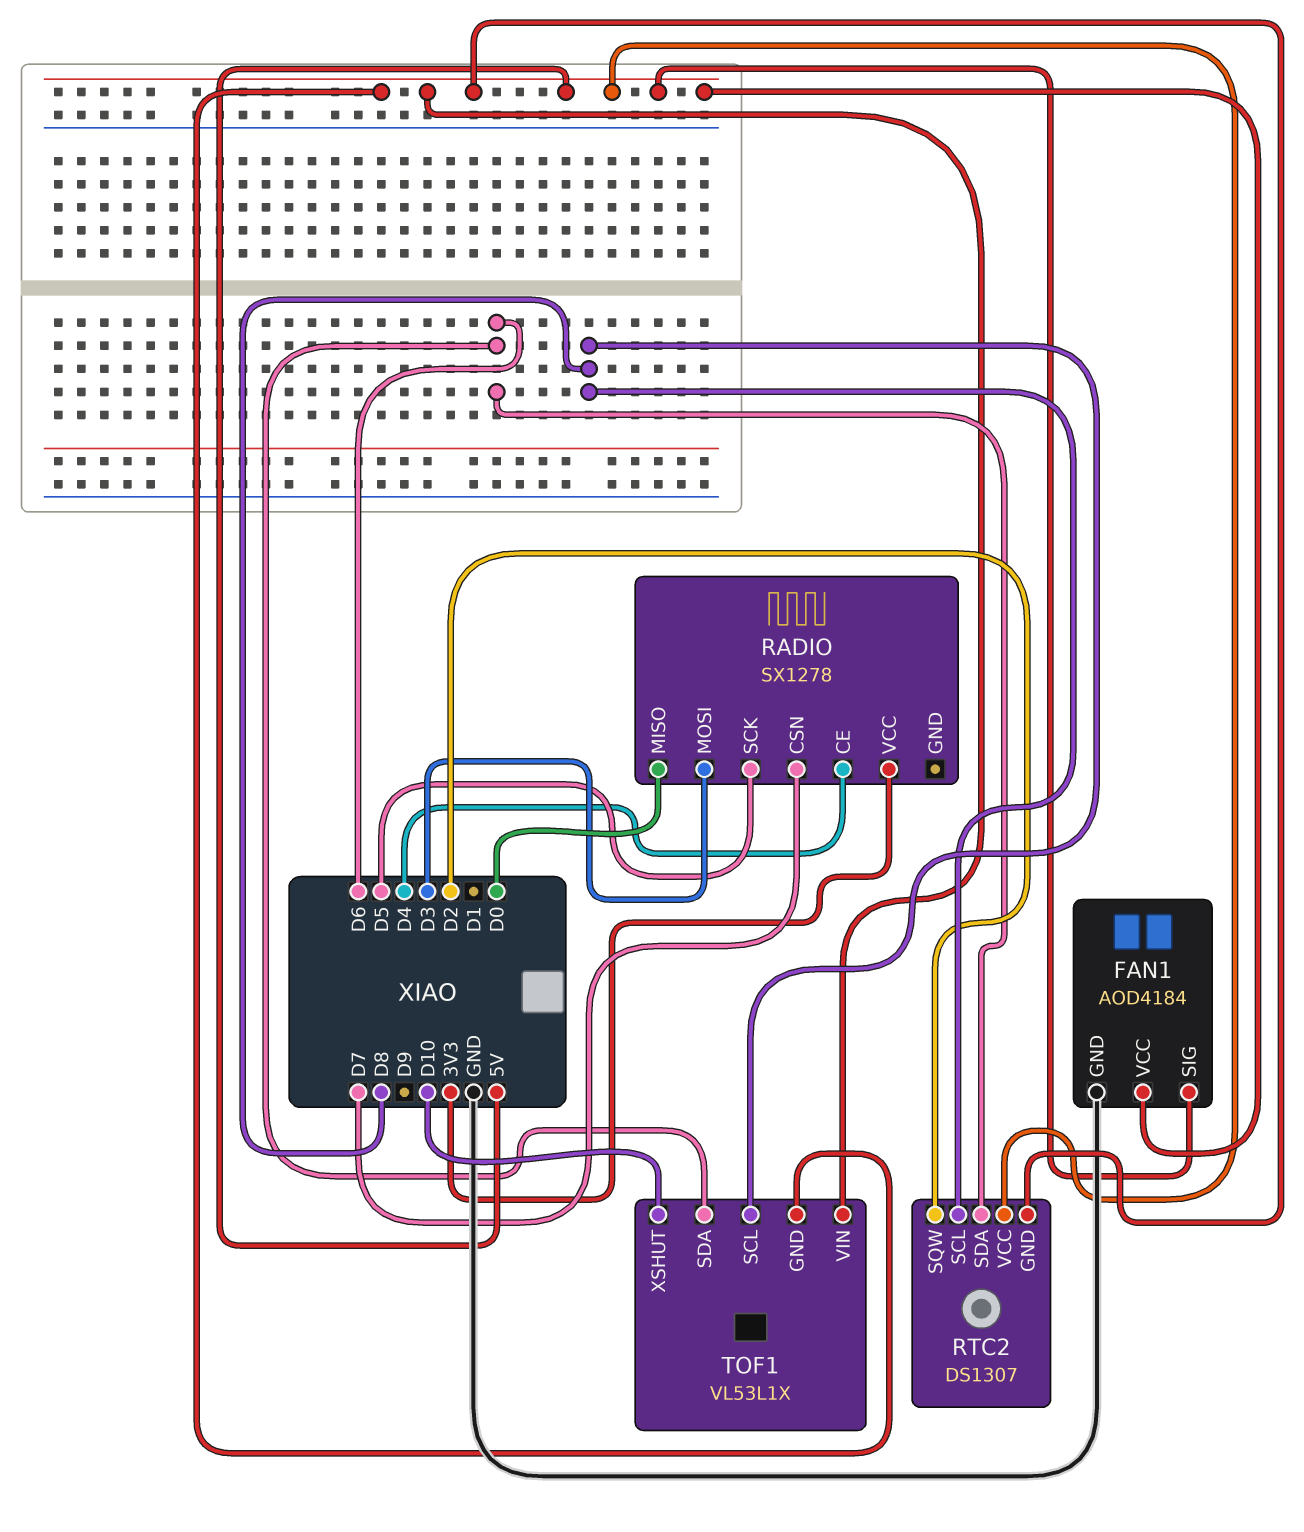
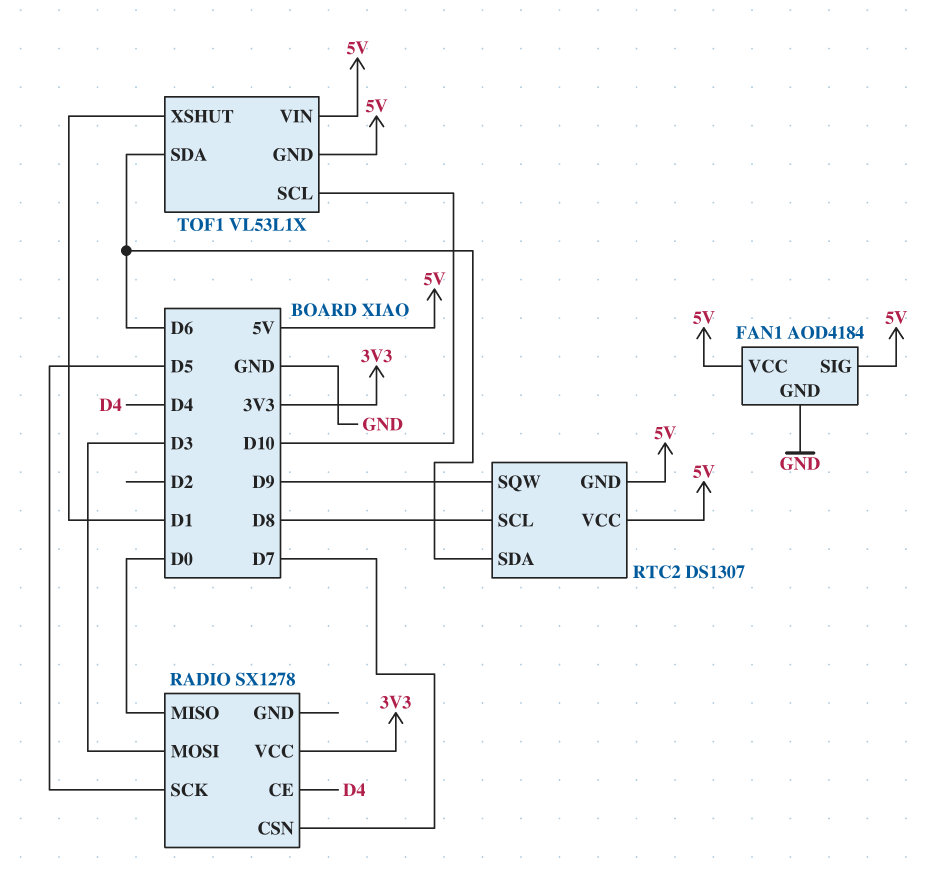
RTC2 pin SQW: D2 -> D9
TOF1 pin SCL: D8 -> D10
TOF1 pin XSHUT: D10 -> D1

